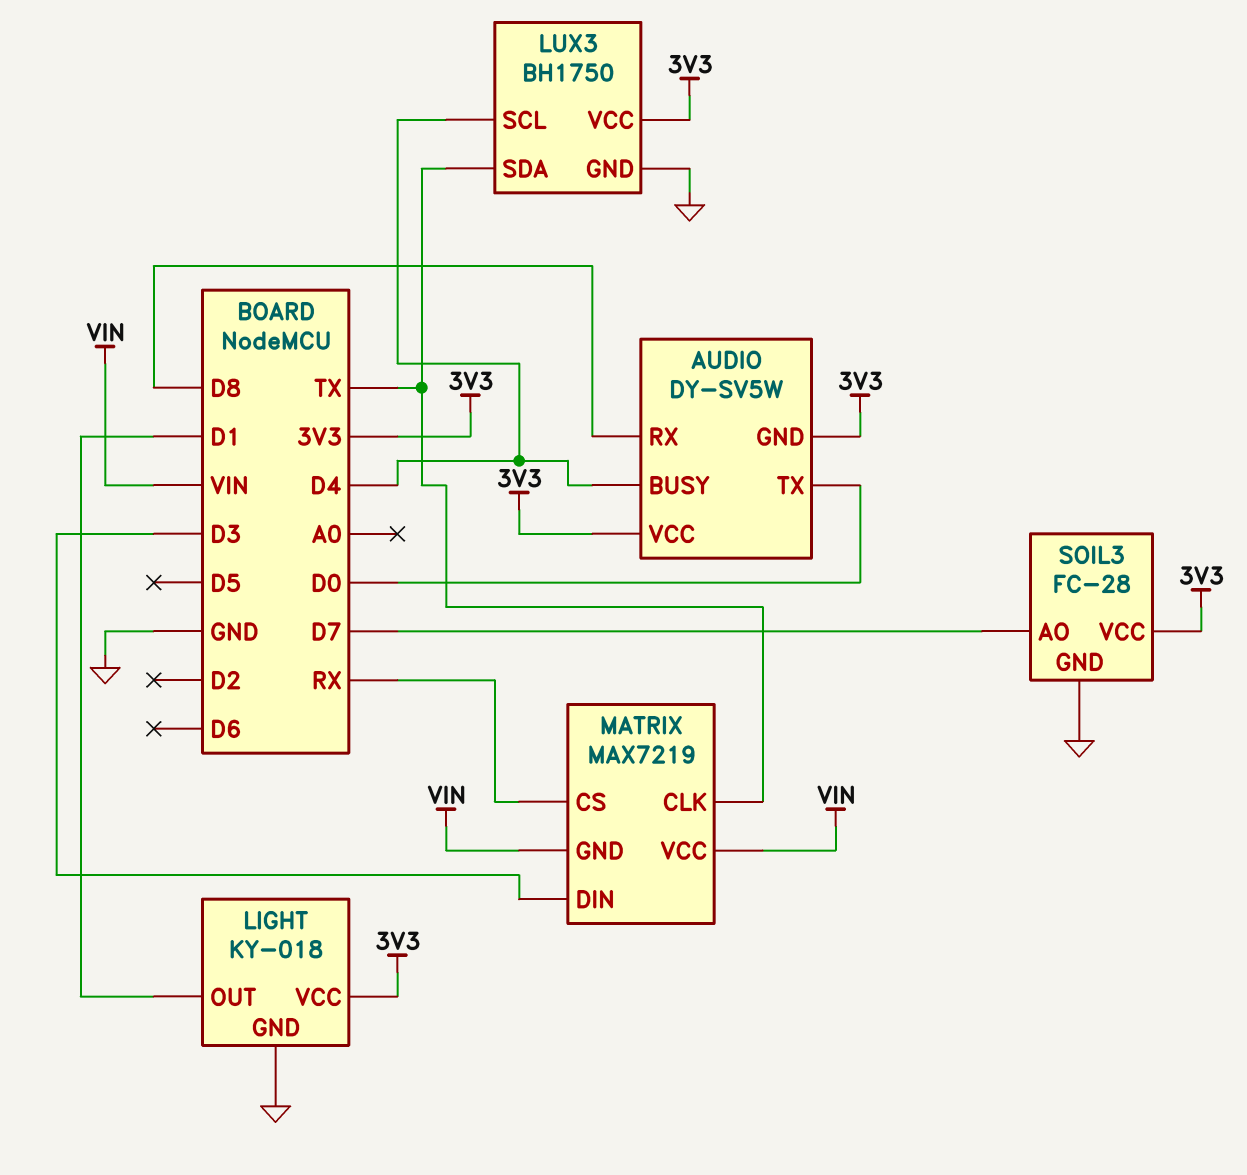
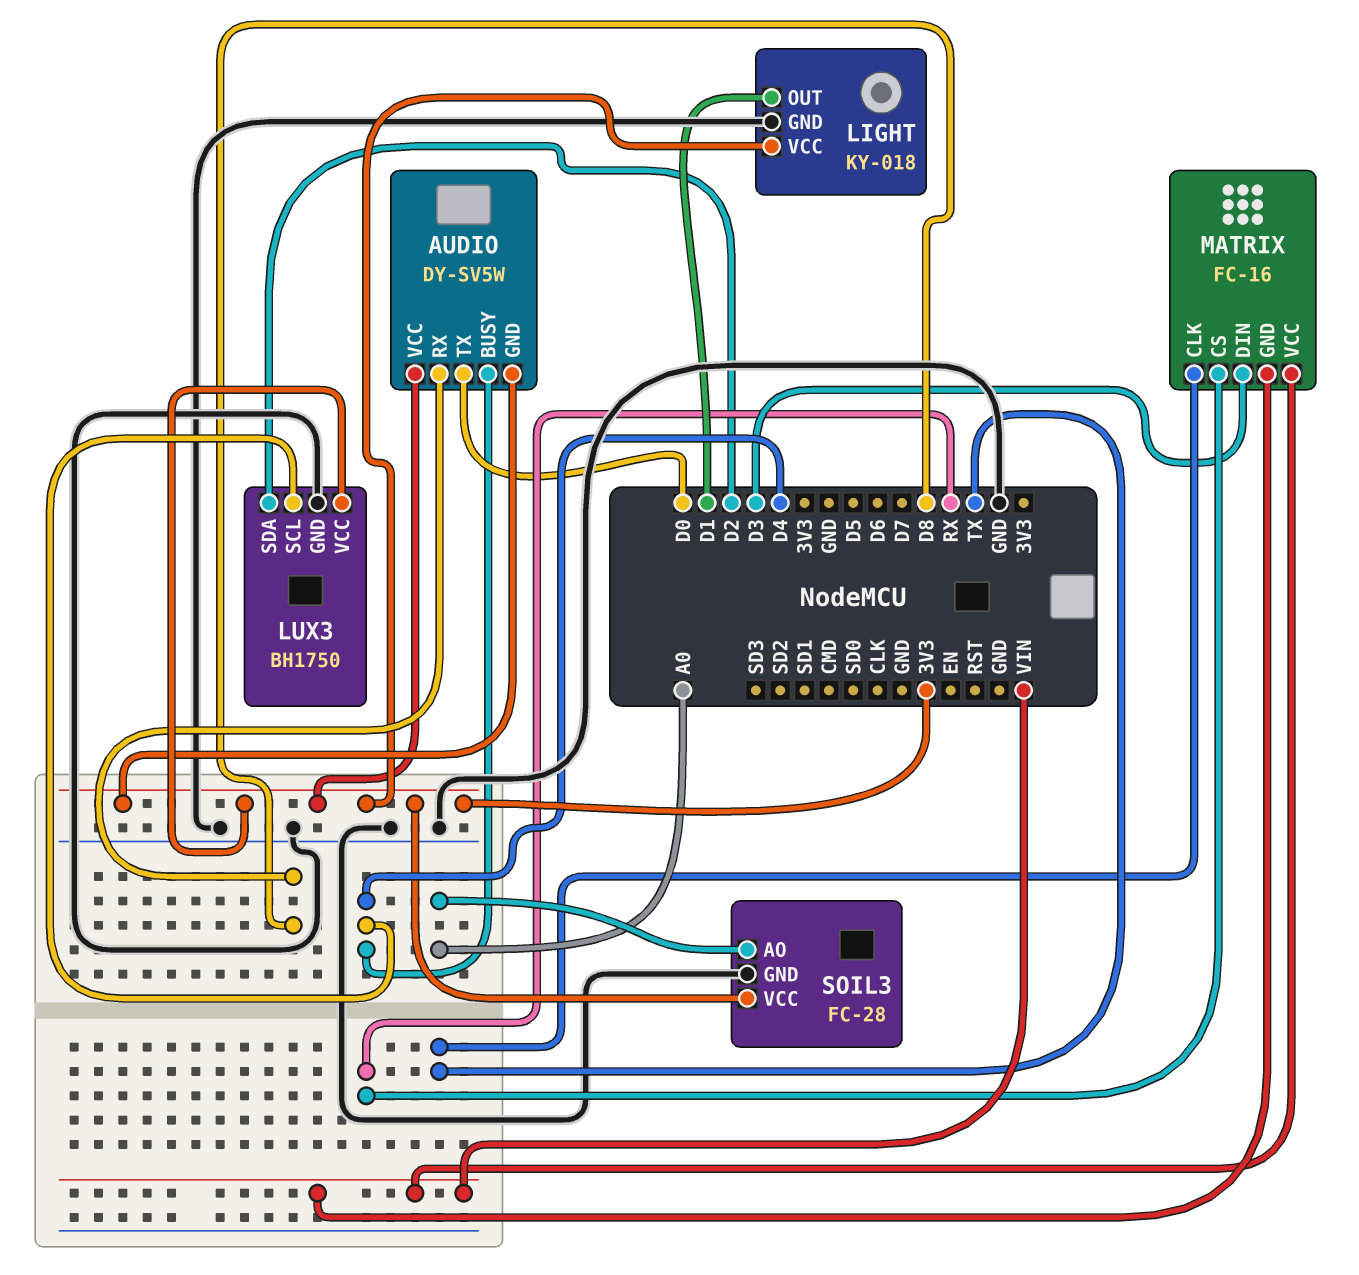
LUX3 pin SDA: TX -> D2
MATRIX: MAX7219 -> FC-16
SOIL3 pin AO: D7 -> A0

